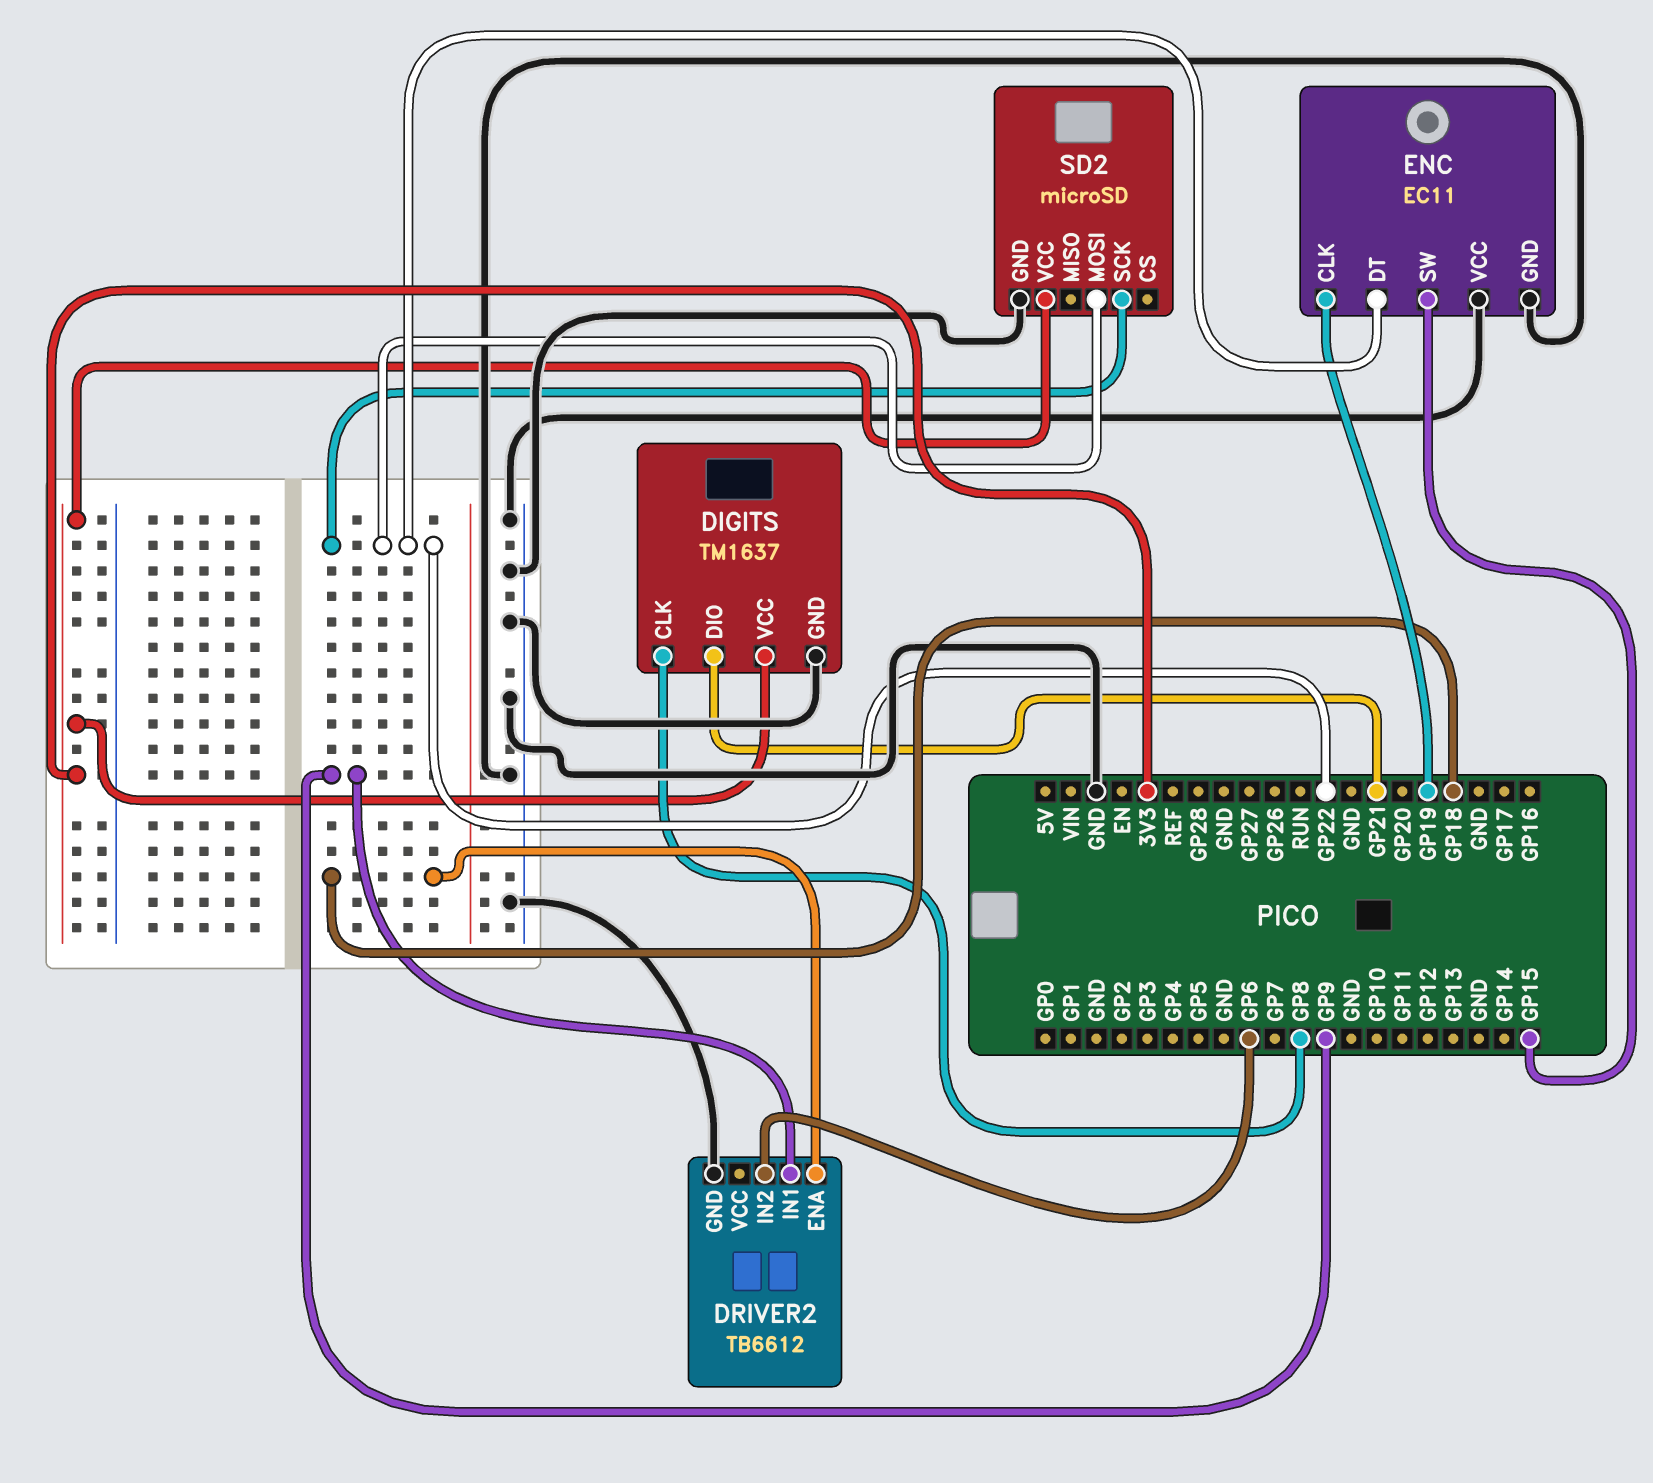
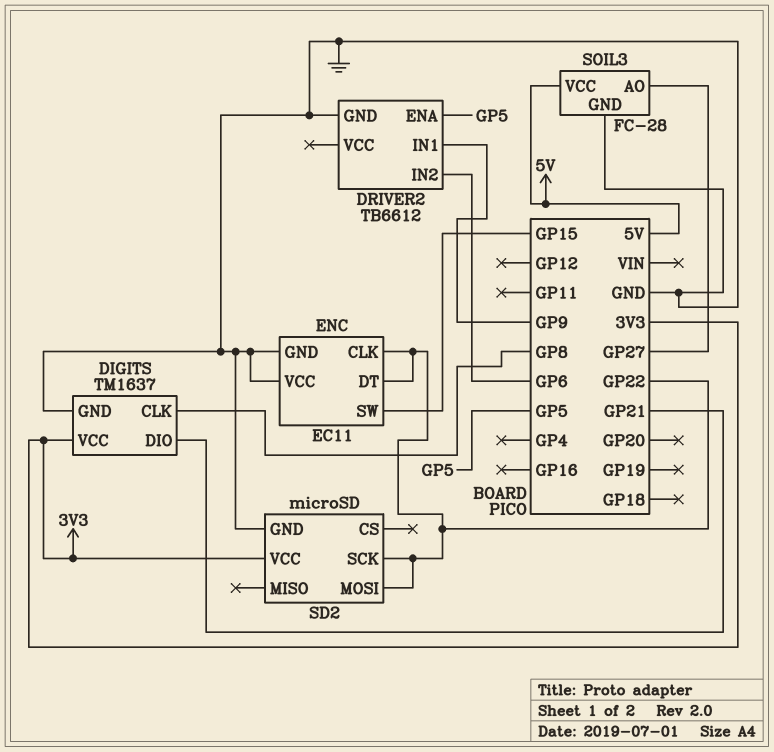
DRIVER2 pin ENA: GP18 -> GP5
ENC pin CLK: GP19 -> GP22
SOIL3: none -> FC-28
SOIL3 pin AO: none -> GP27
SOIL3 pin GND: none -> GND
SOIL3 pin VCC: none -> 5V

